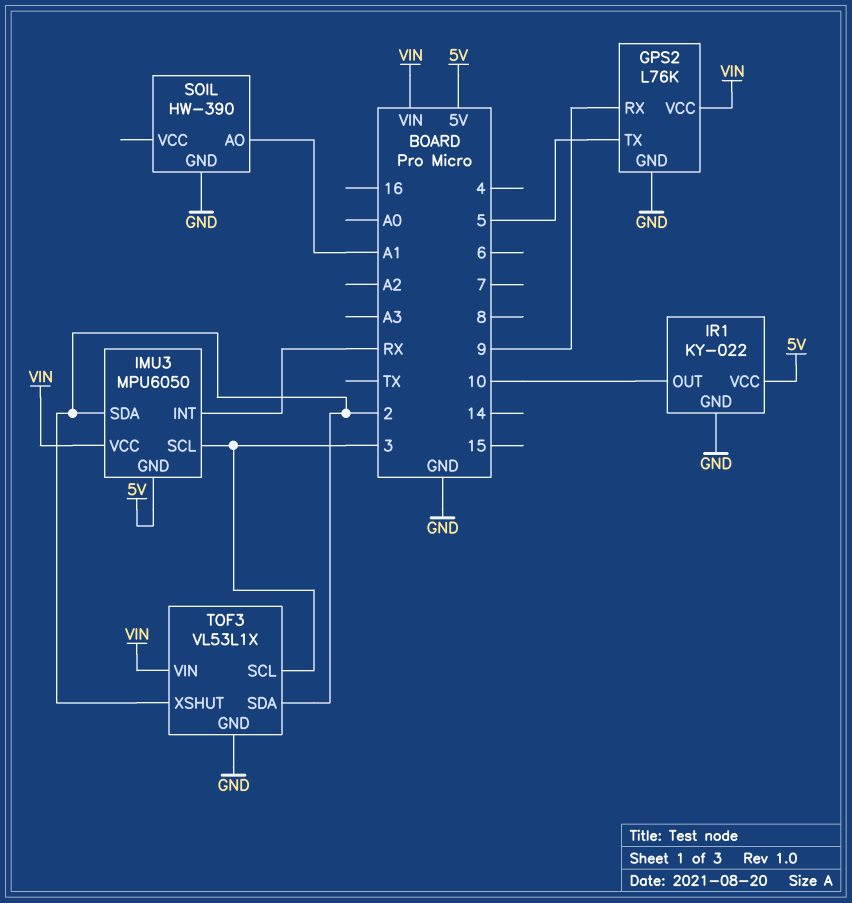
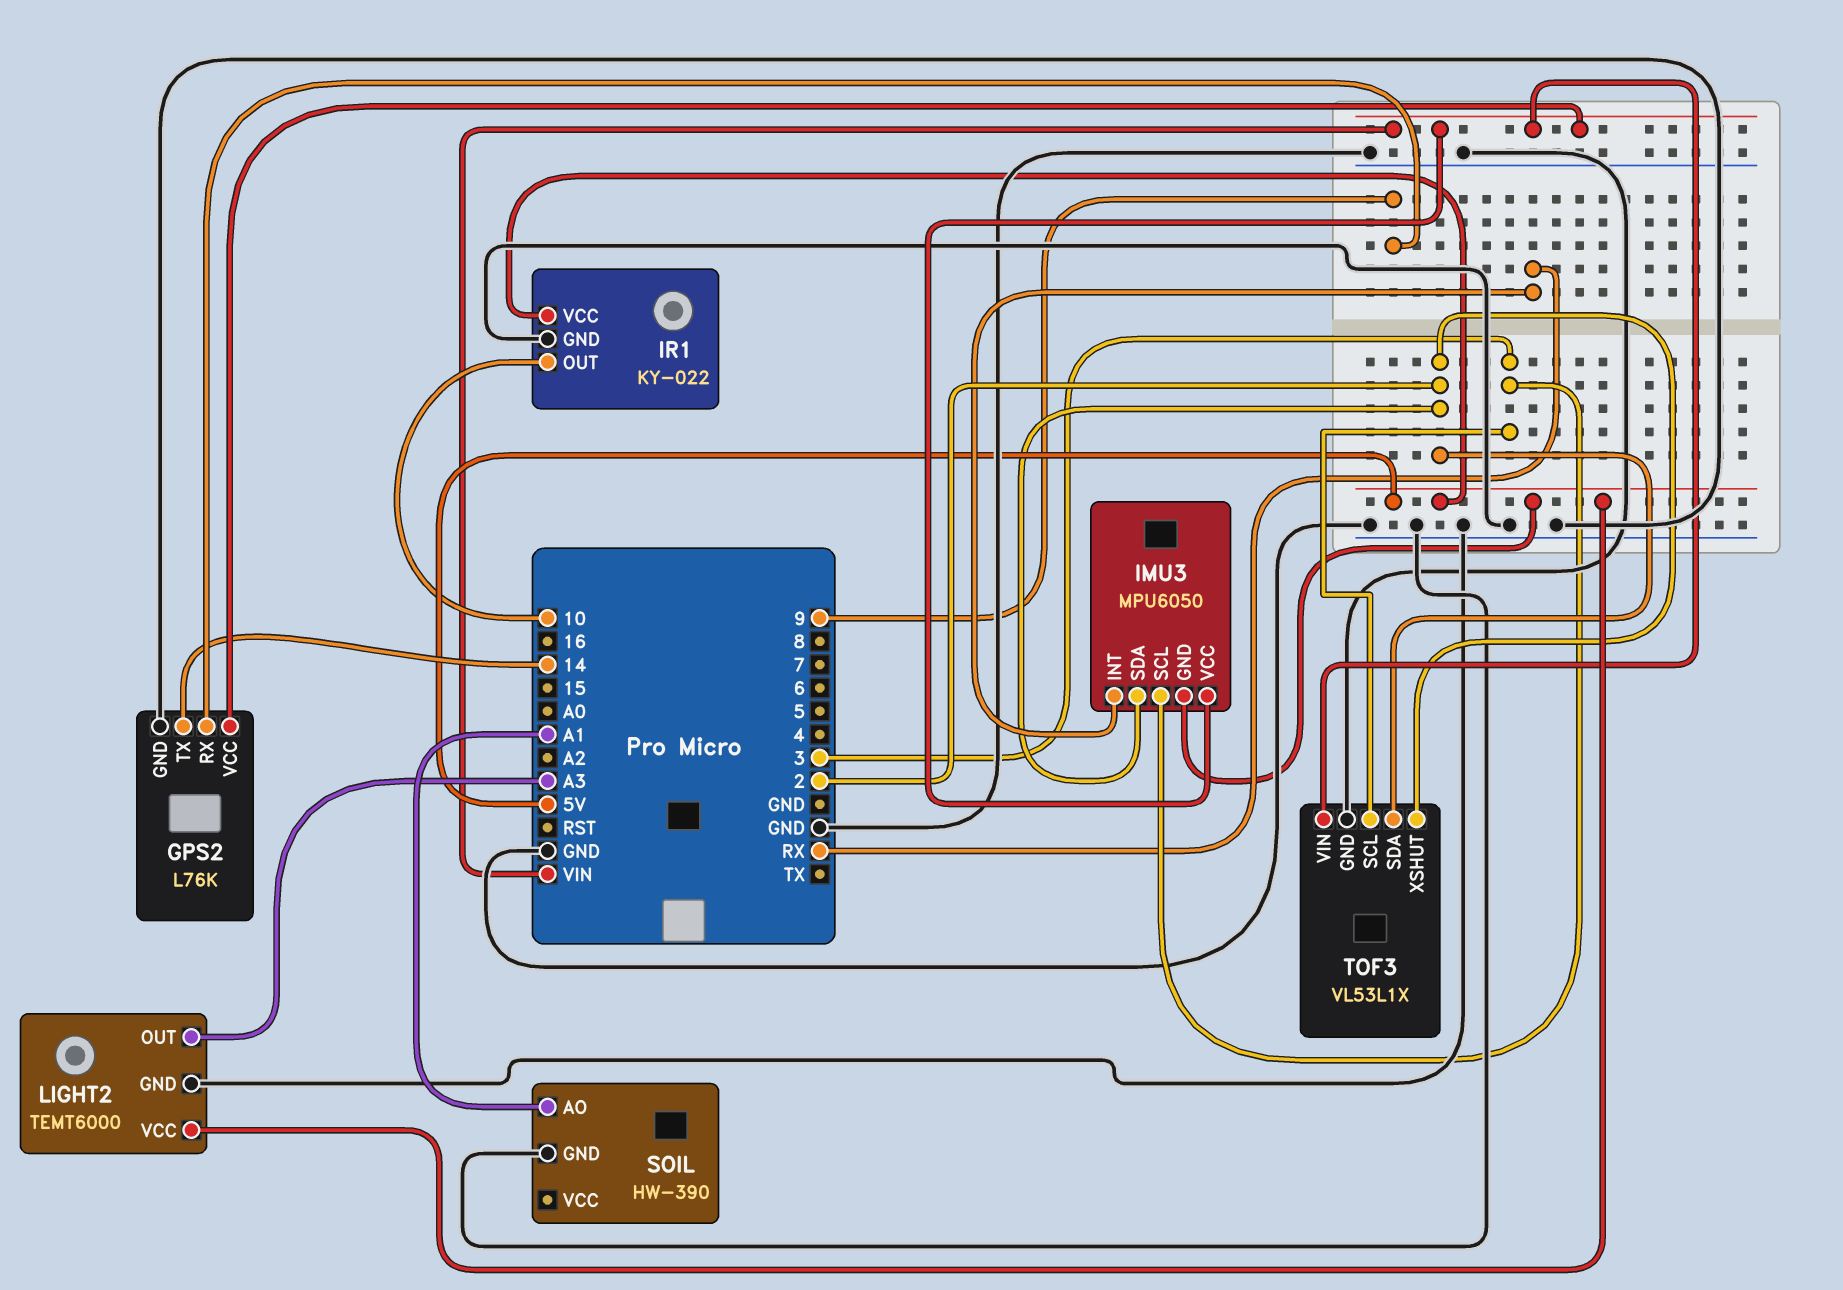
GPS2 pin TX: 5 -> 14
LIGHT2: none -> TEMT6000
LIGHT2 pin GND: none -> GND
LIGHT2 pin OUT: none -> A3
LIGHT2 pin VCC: none -> 5V

